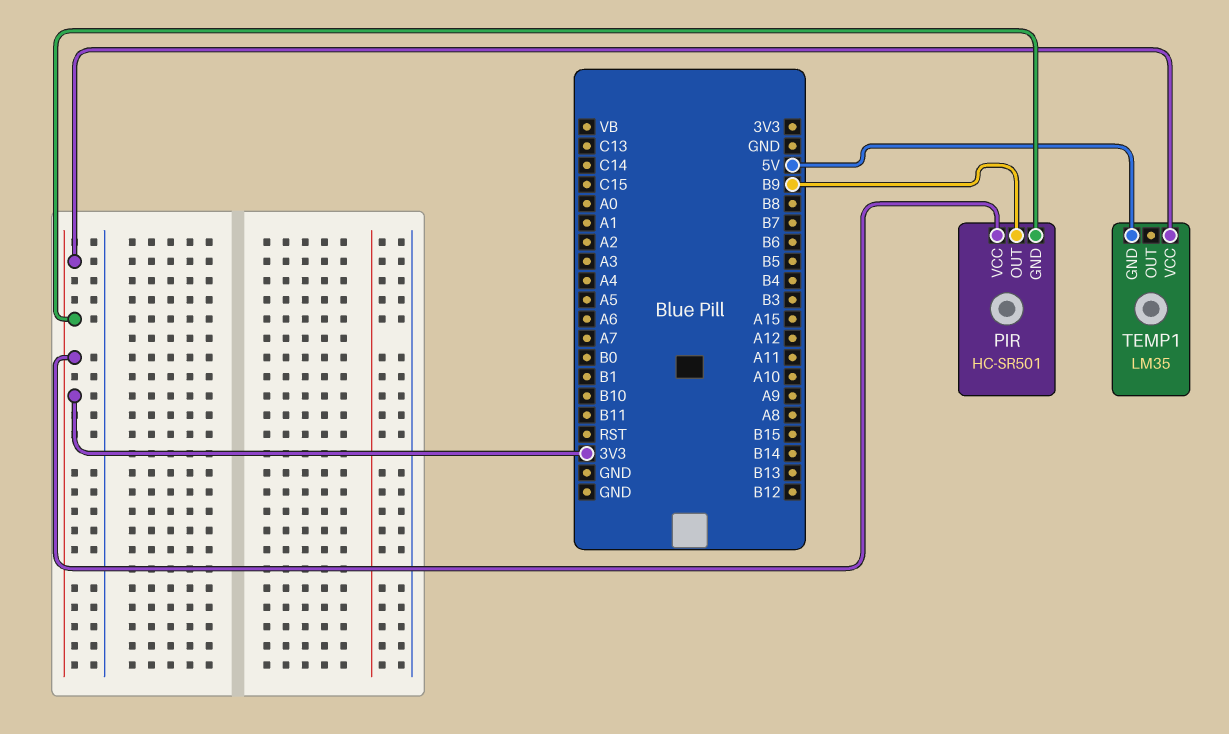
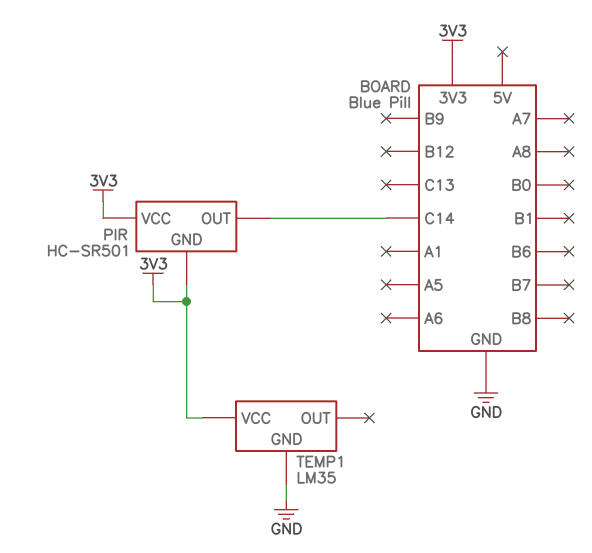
PIR pin OUT: B9 -> C14
TEMP1 pin GND: 5V -> GND

